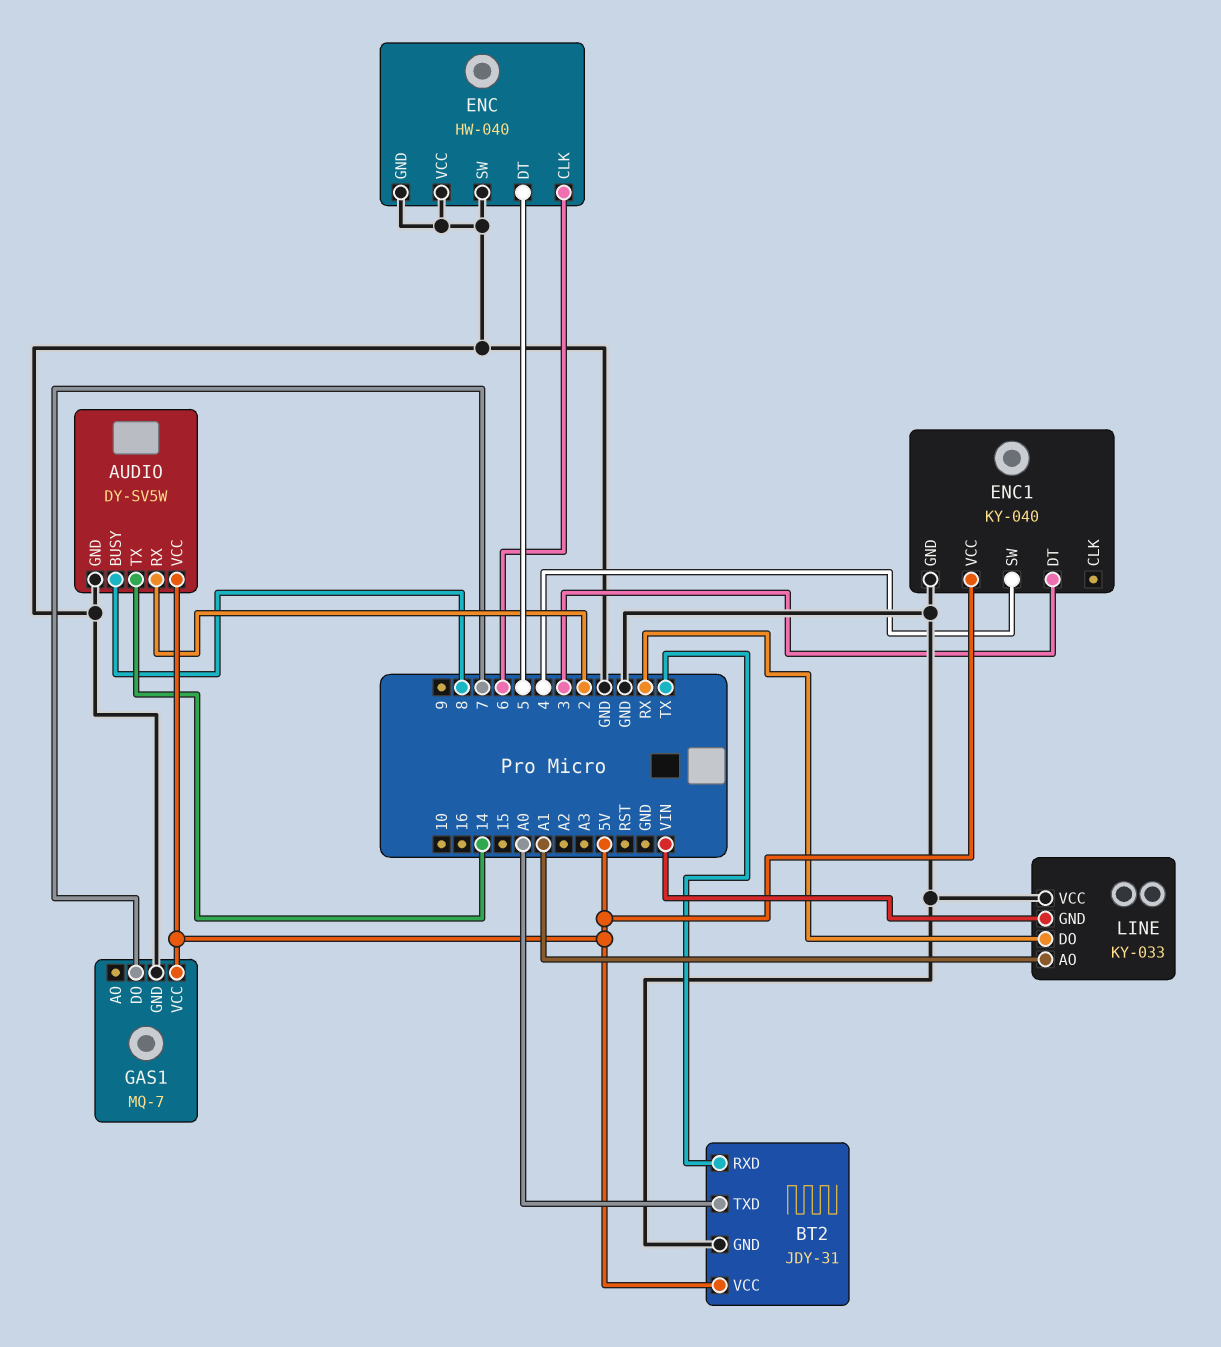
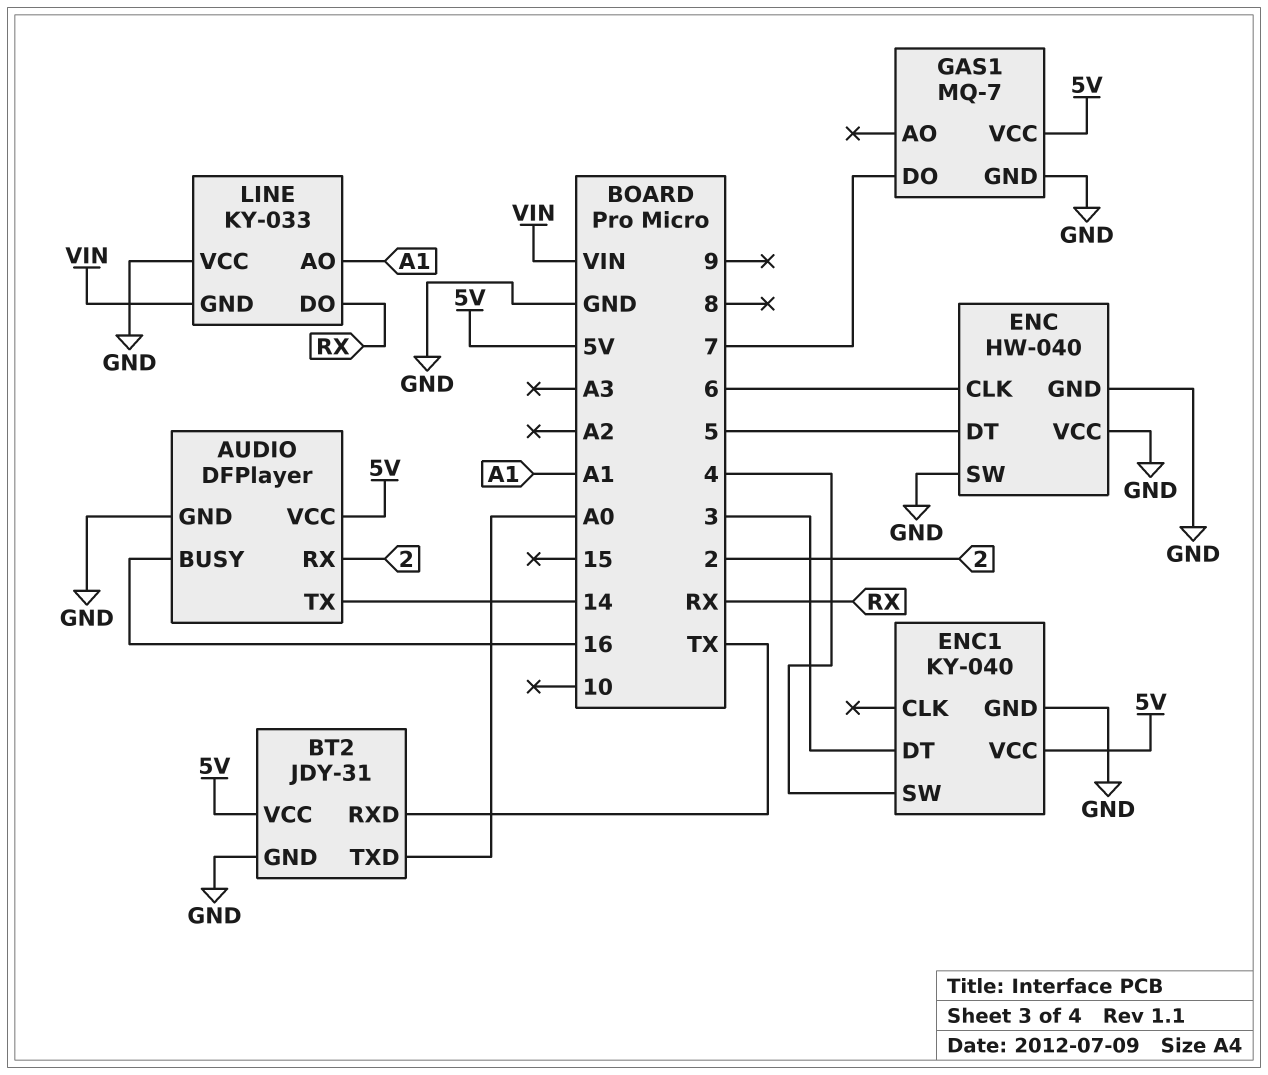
AUDIO: DY-SV5W -> DFPlayer
AUDIO pin BUSY: 8 -> 16

